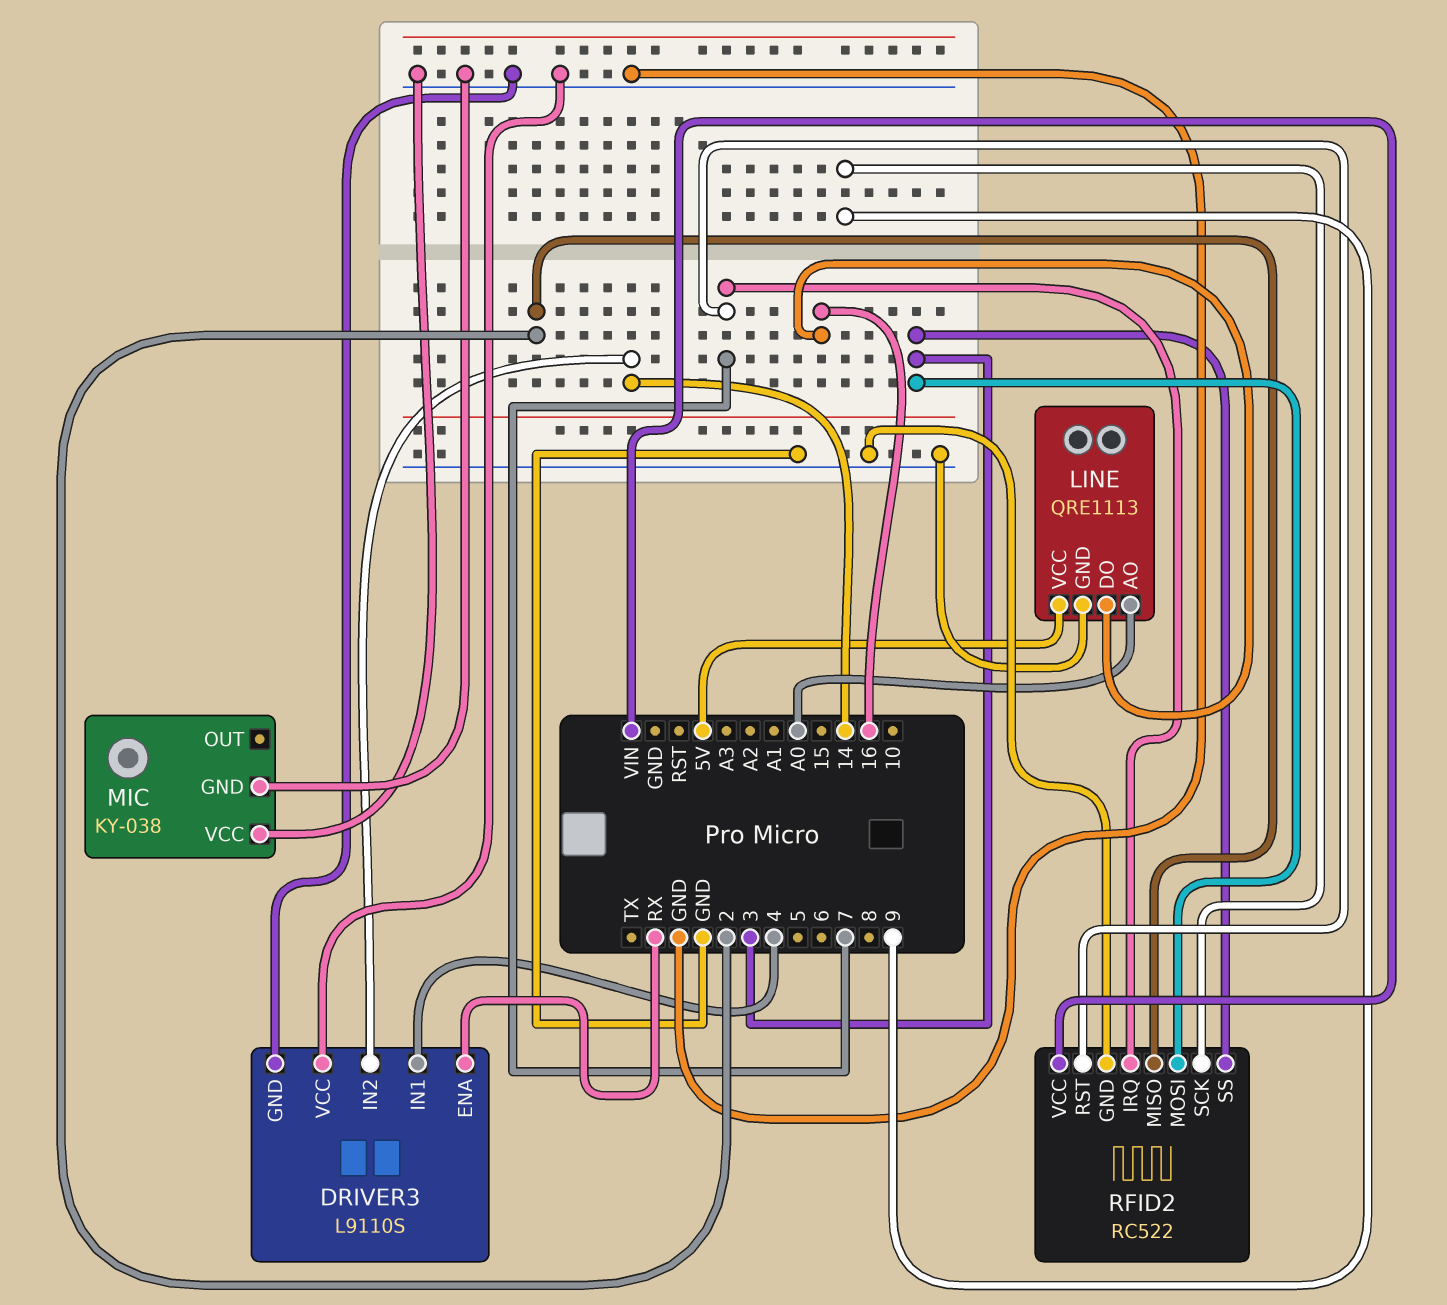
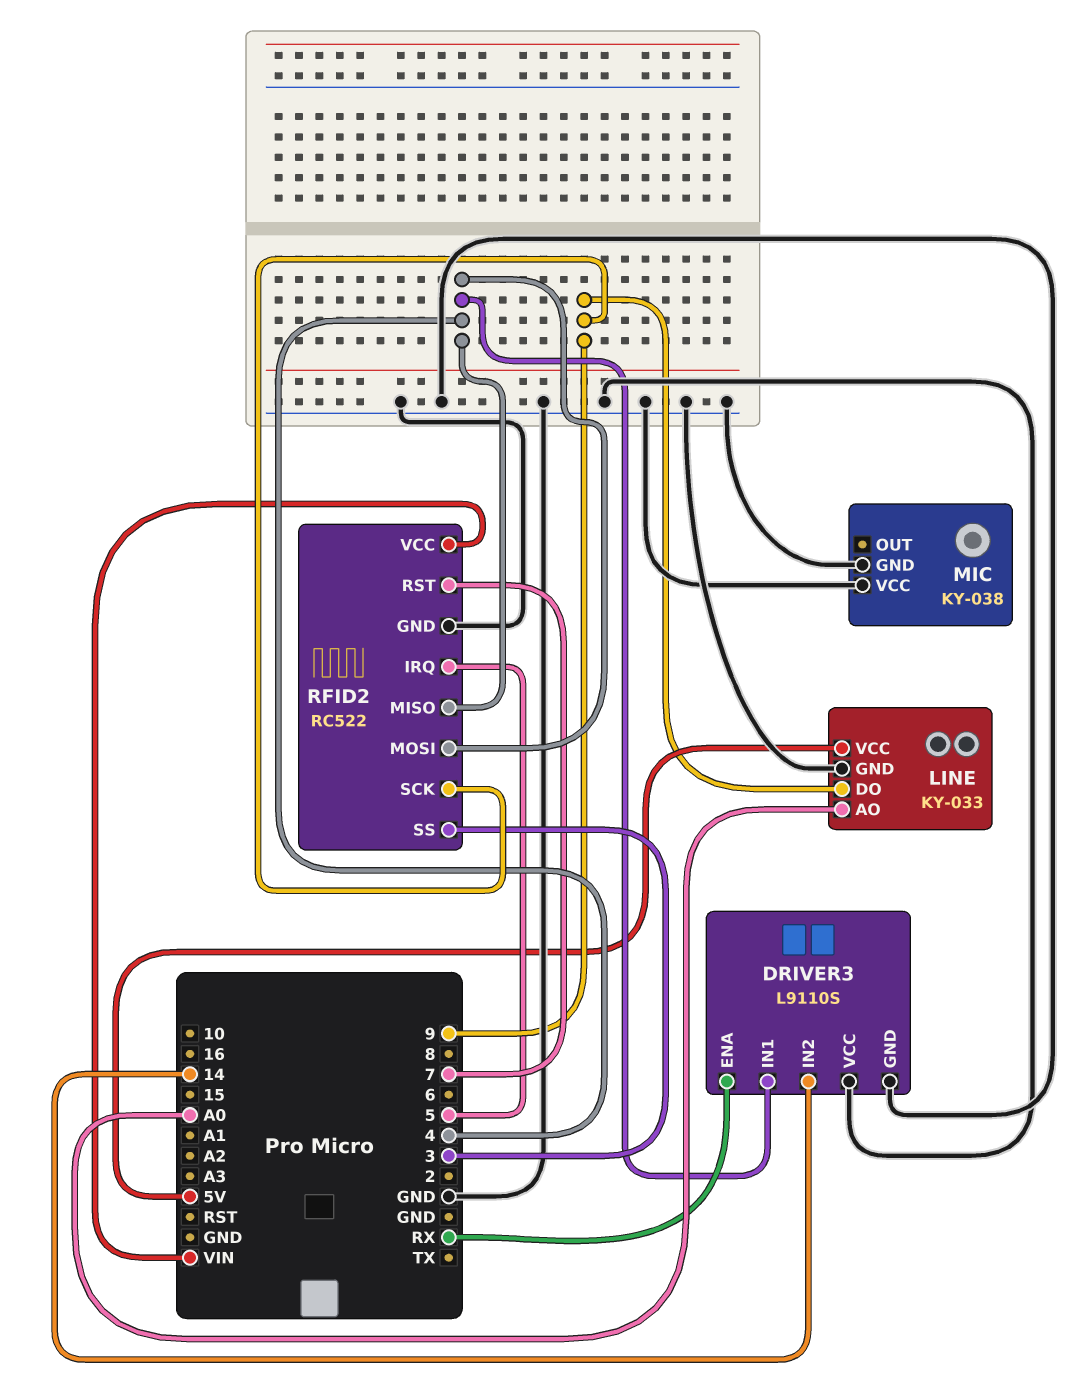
LINE: QRE1113 -> KY-033
LINE pin DO: 16 -> 9
RFID2 pin IRQ: 7 -> 5
RFID2 pin MISO: 2 -> 4
RFID2 pin MOSI: 3 -> 4

